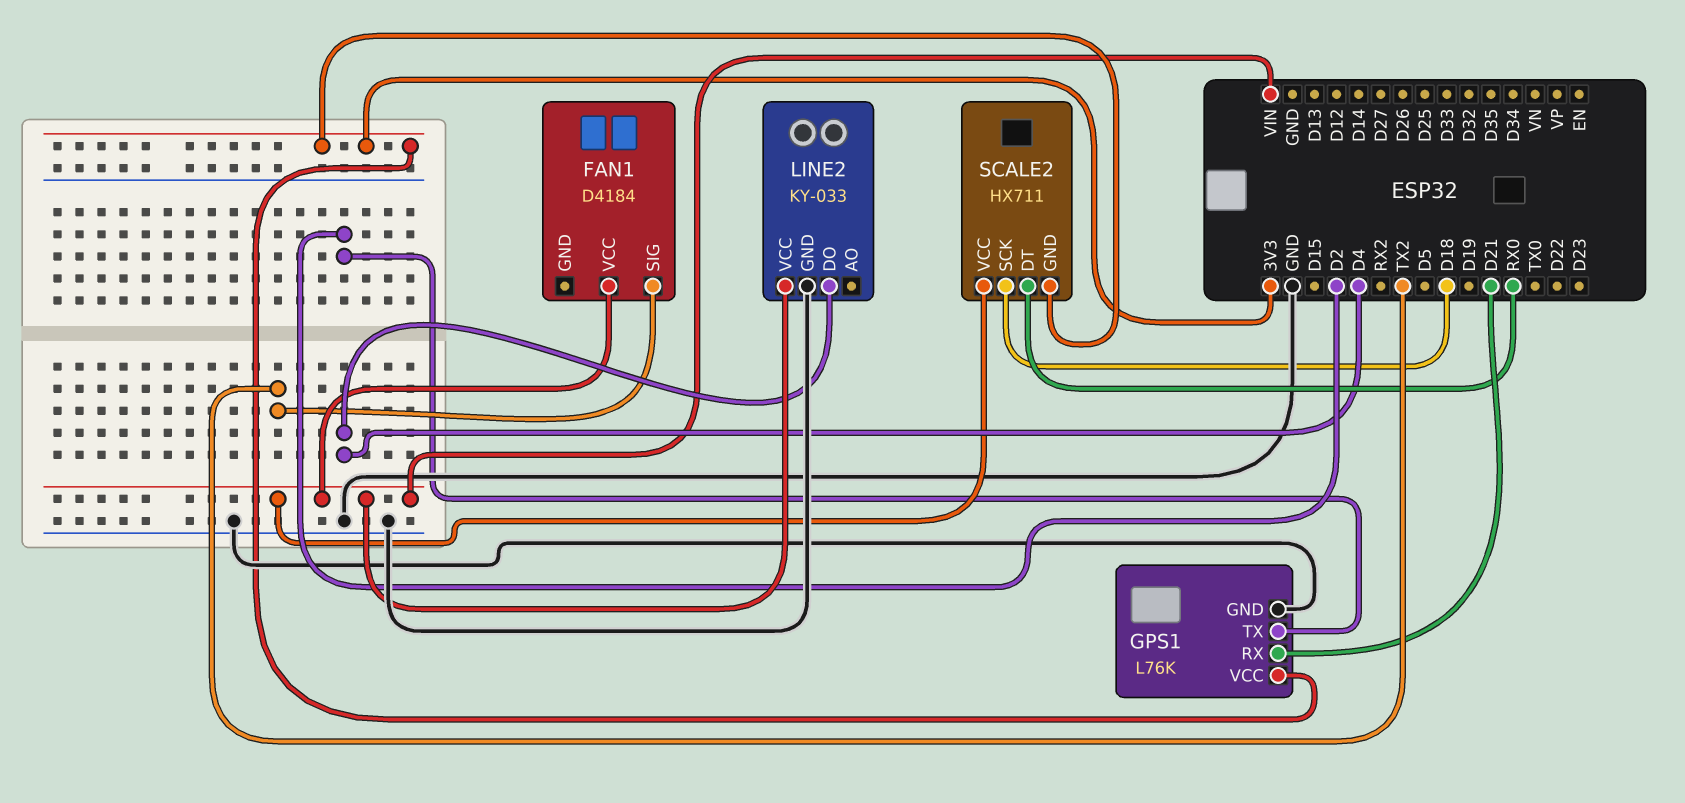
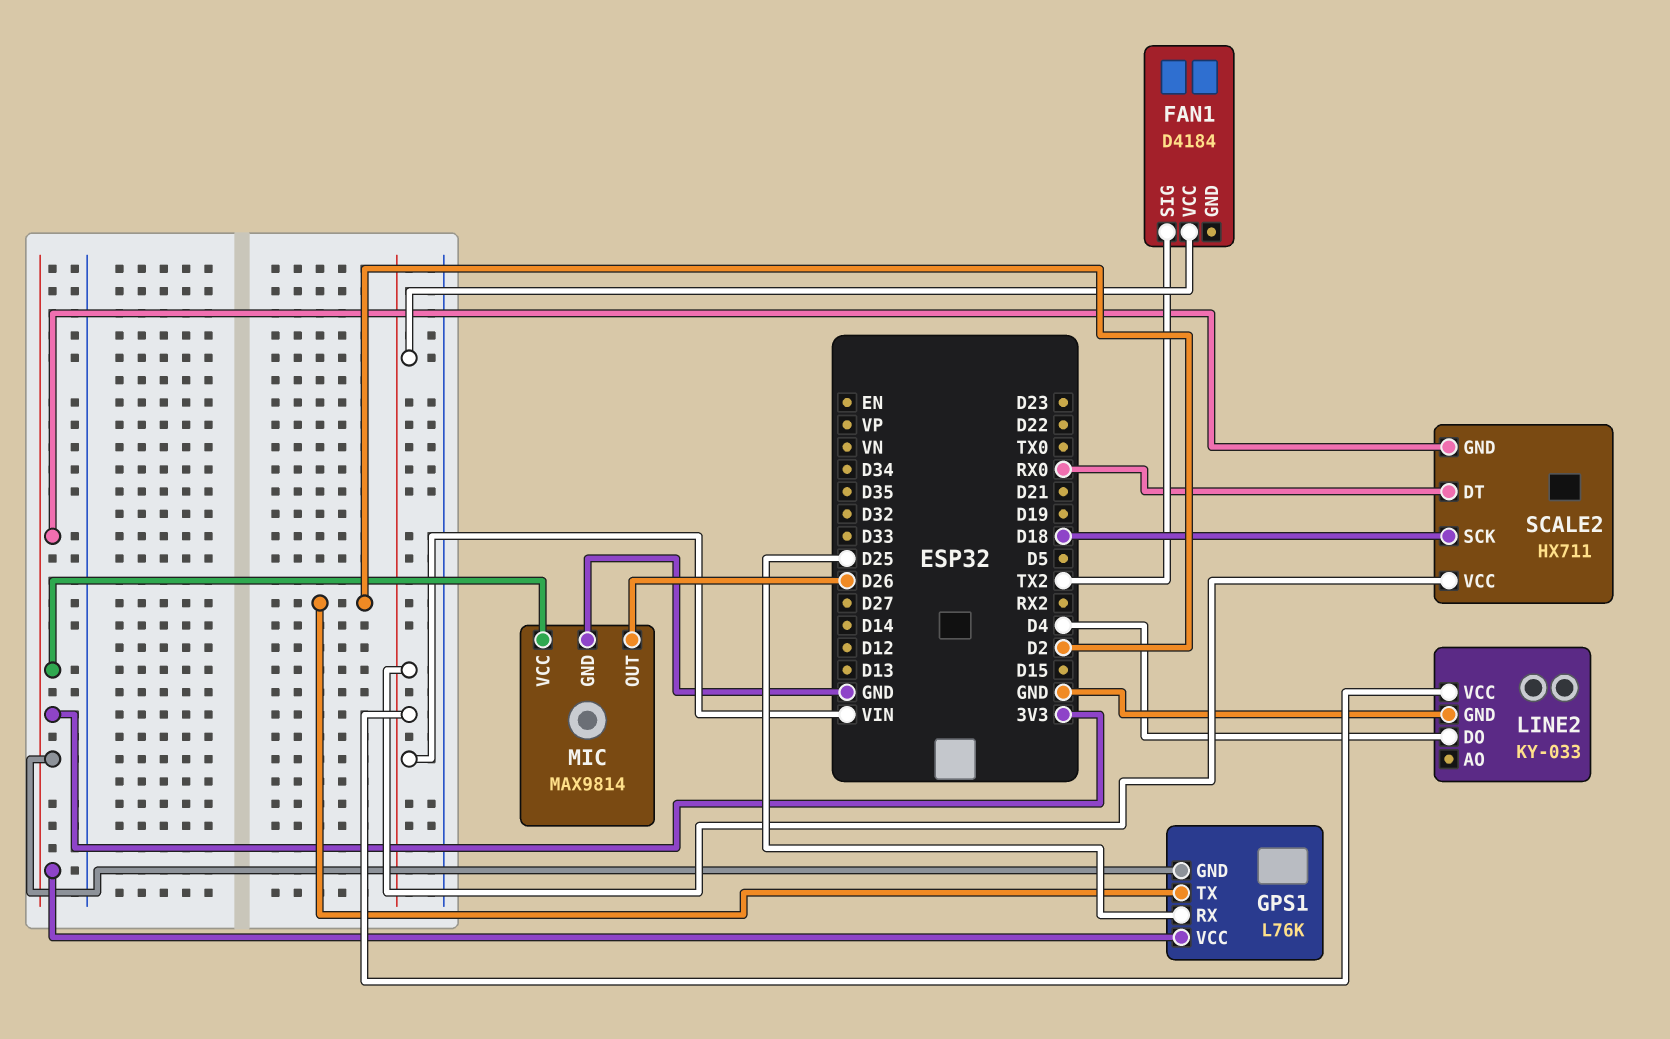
GPS1 pin GND: GND -> 3V3
GPS1 pin RX: D21 -> D25
MIC: none -> MAX9814
MIC pin GND: none -> GND
MIC pin OUT: none -> D26
MIC pin VCC: none -> 3V3

